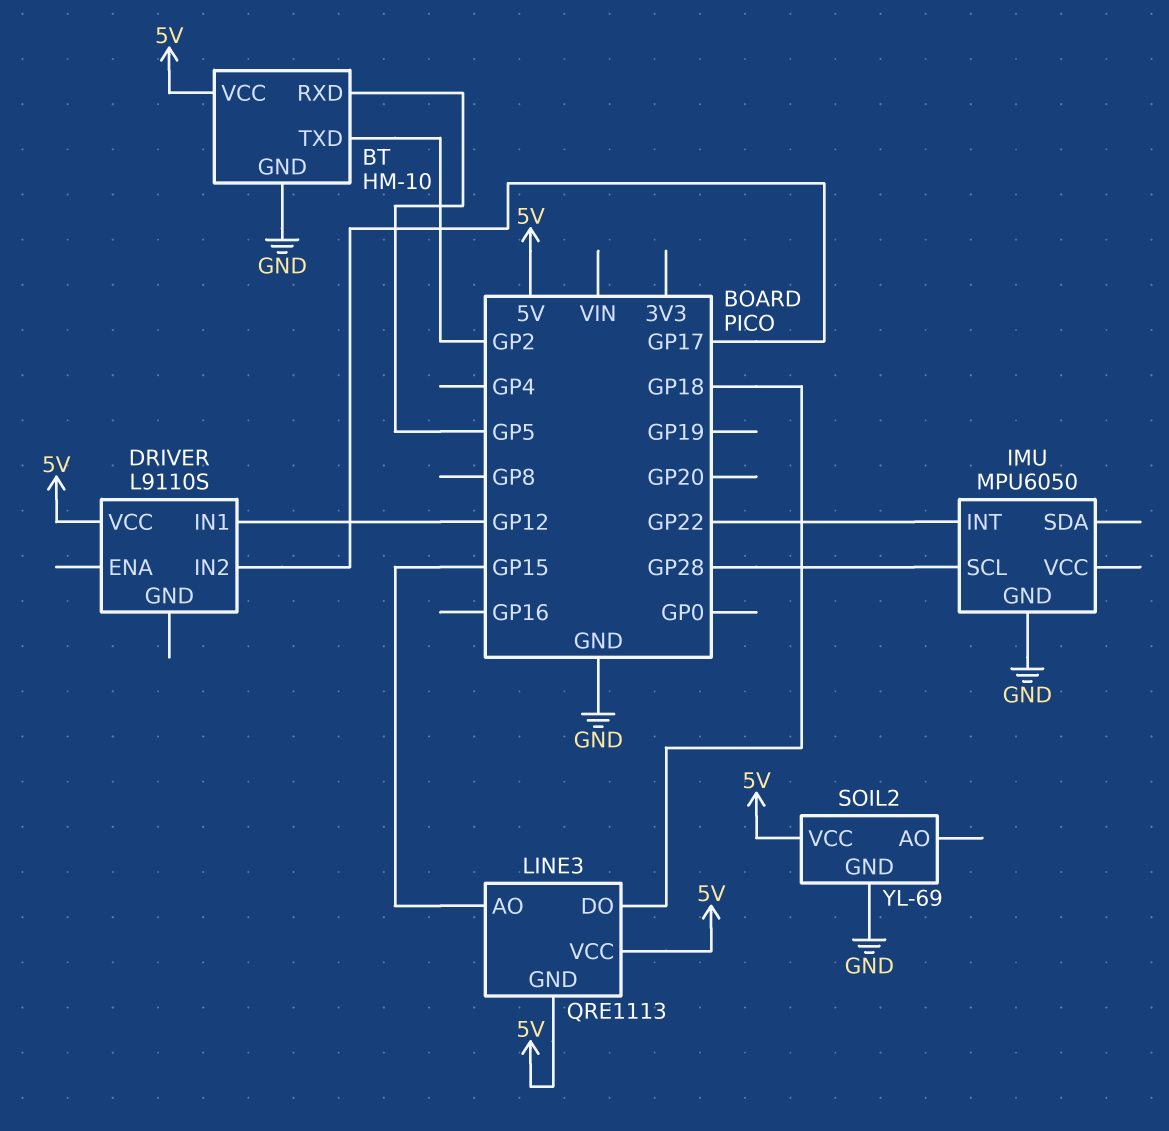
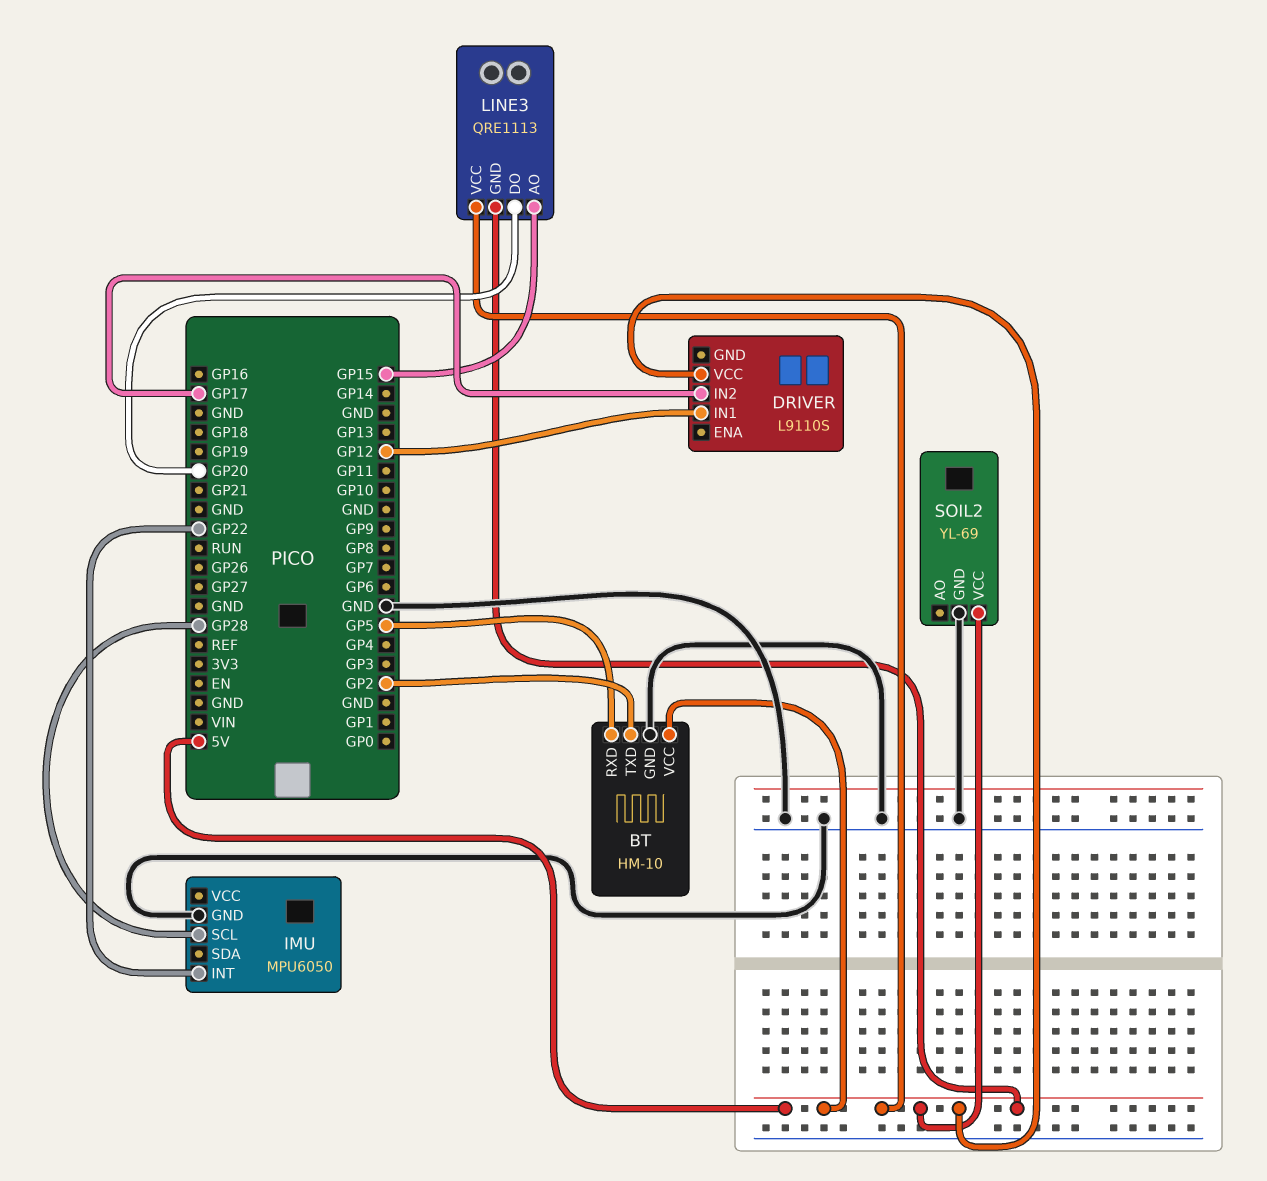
LINE3 pin DO: GP18 -> GP20

